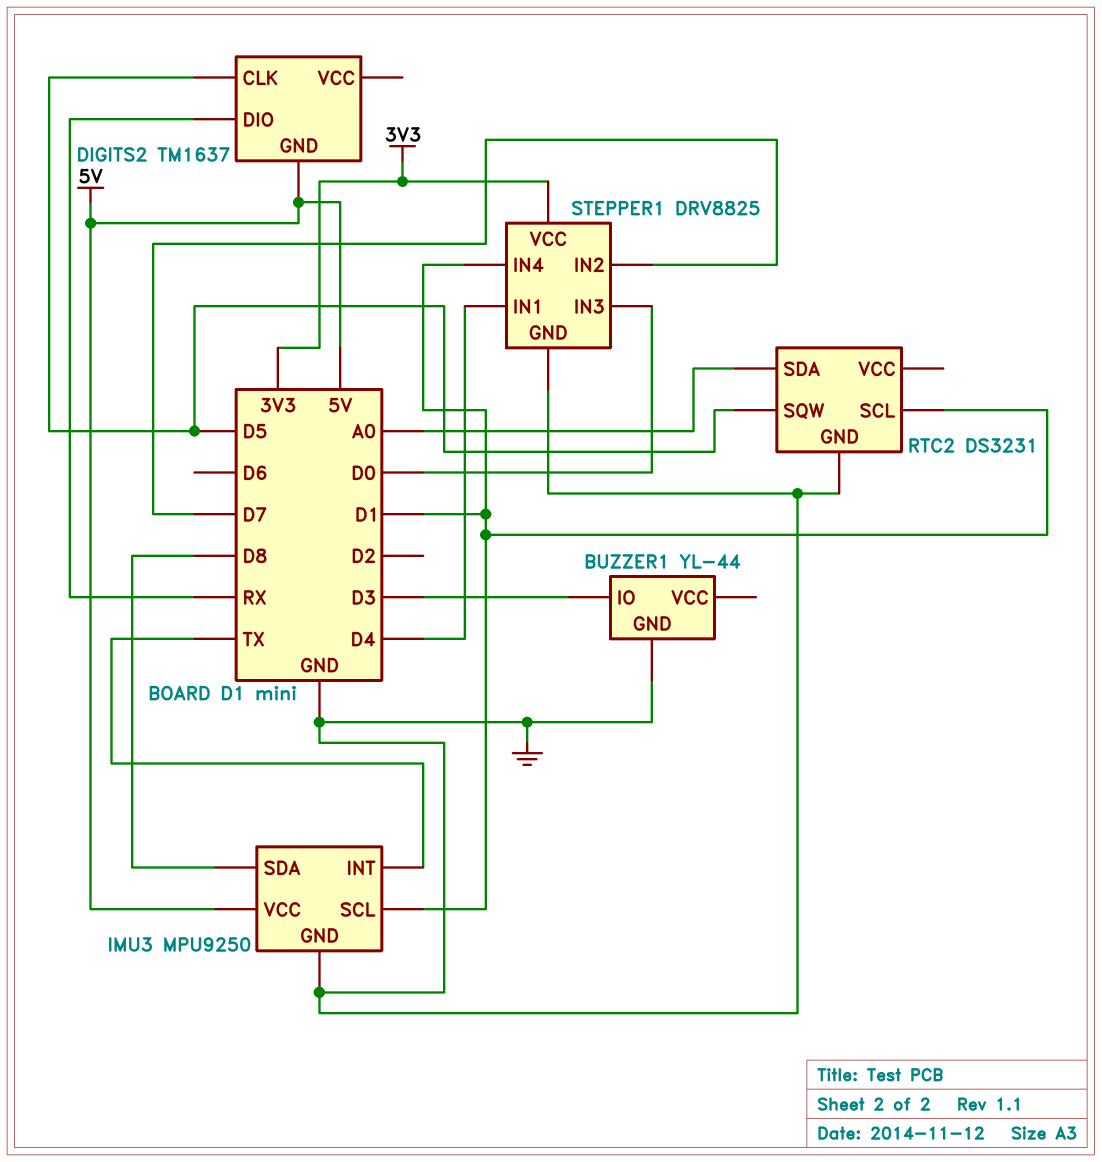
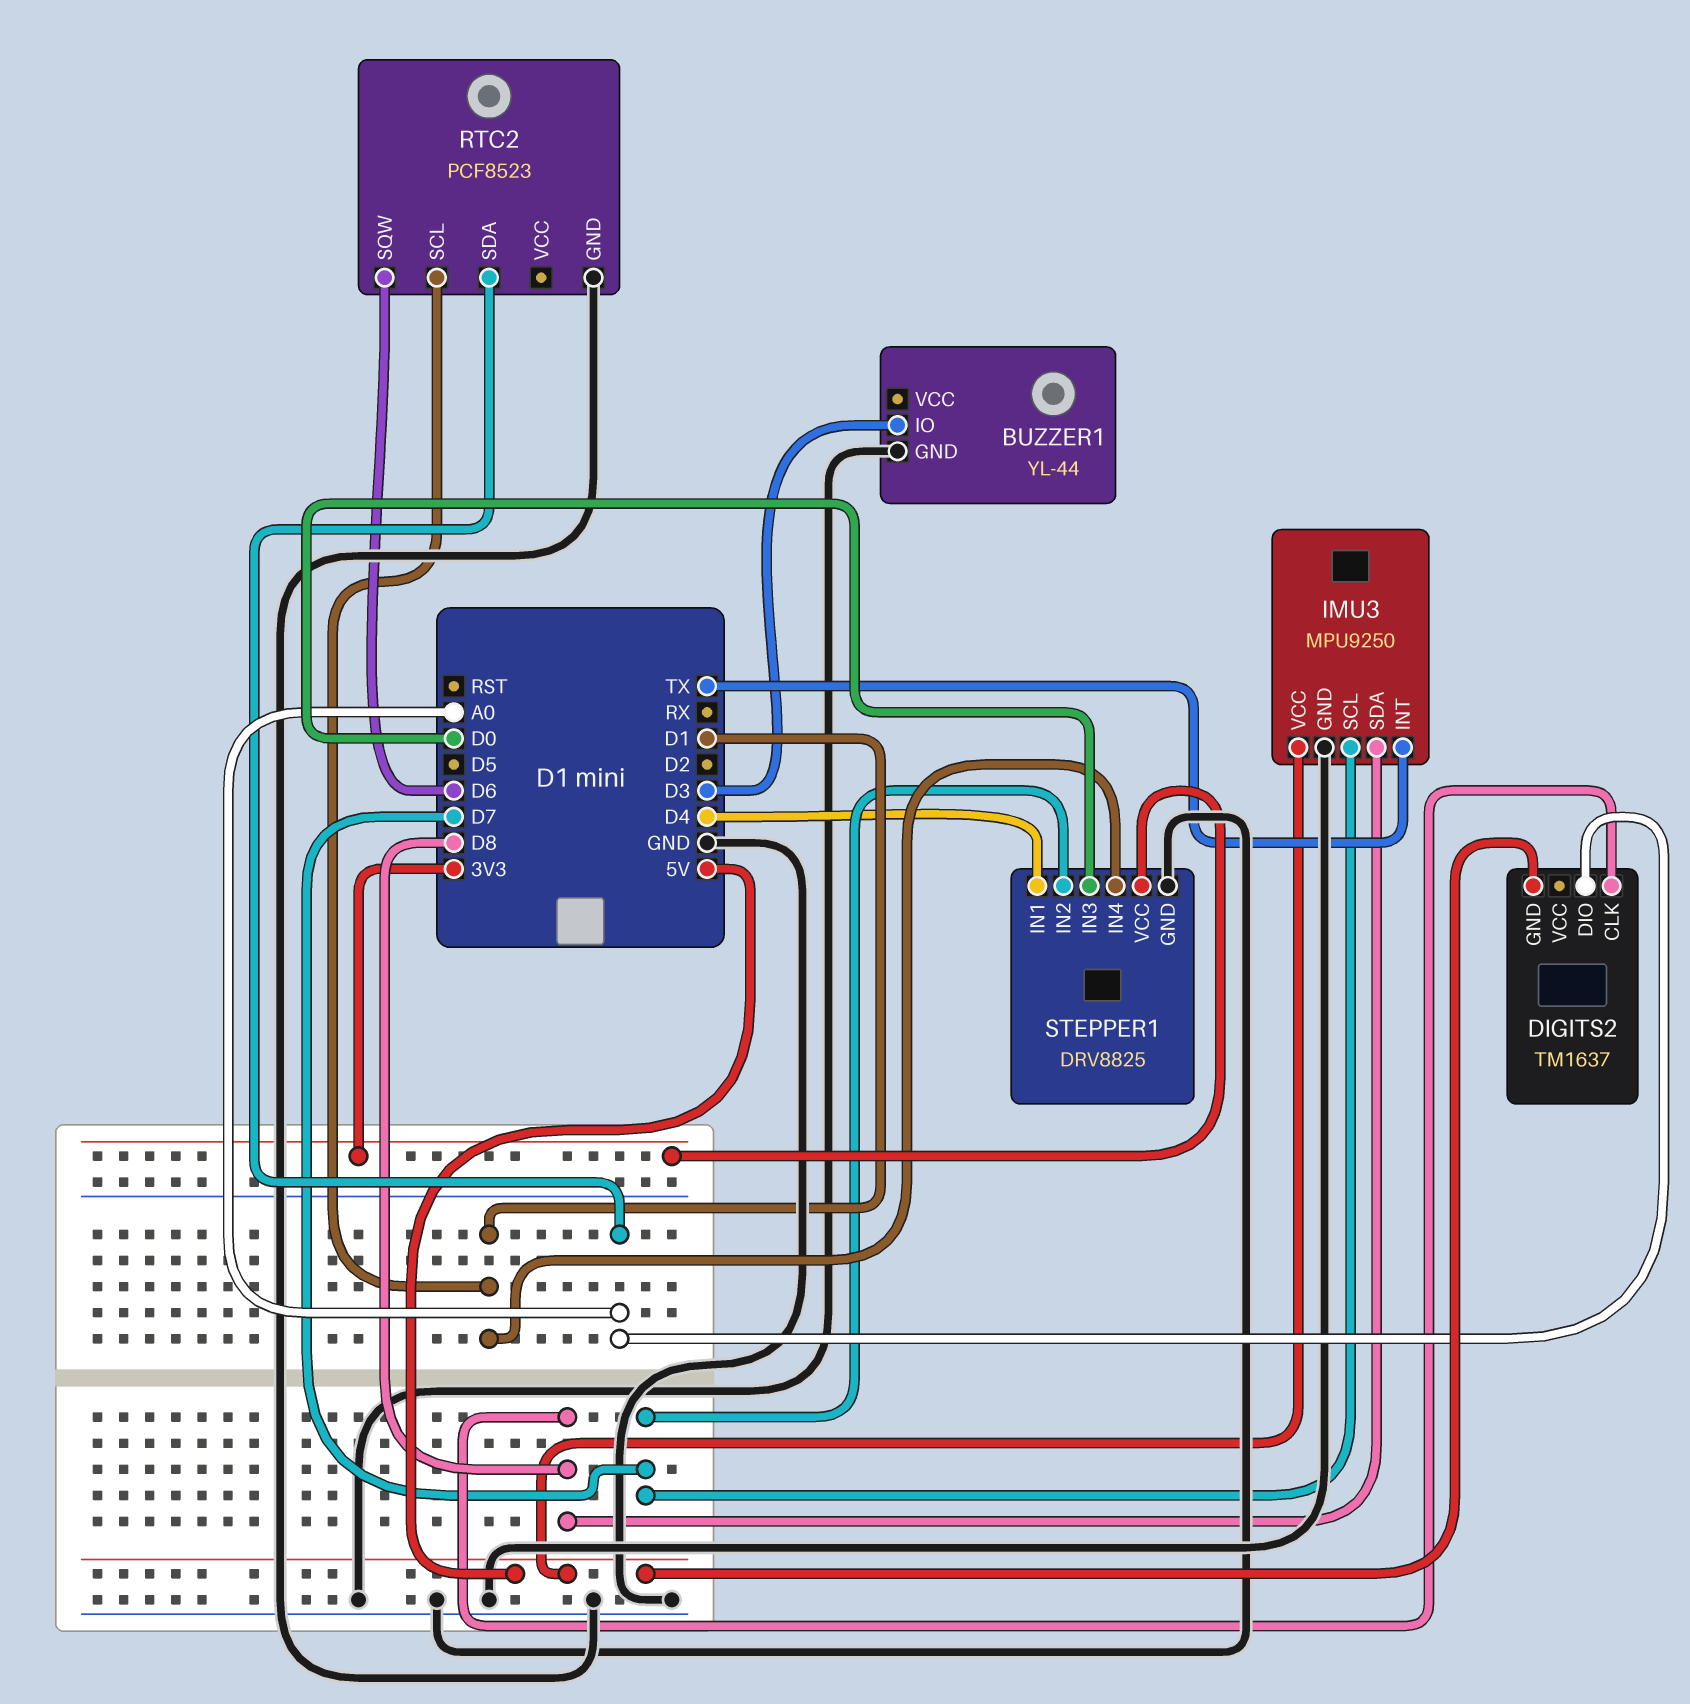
DIGITS2 pin CLK: D5 -> D8
DIGITS2 pin DIO: RX -> A0
IMU3 pin SCL: D1 -> D7
RTC2: DS3231 -> PCF8523
RTC2 pin SQW: D5 -> D6

